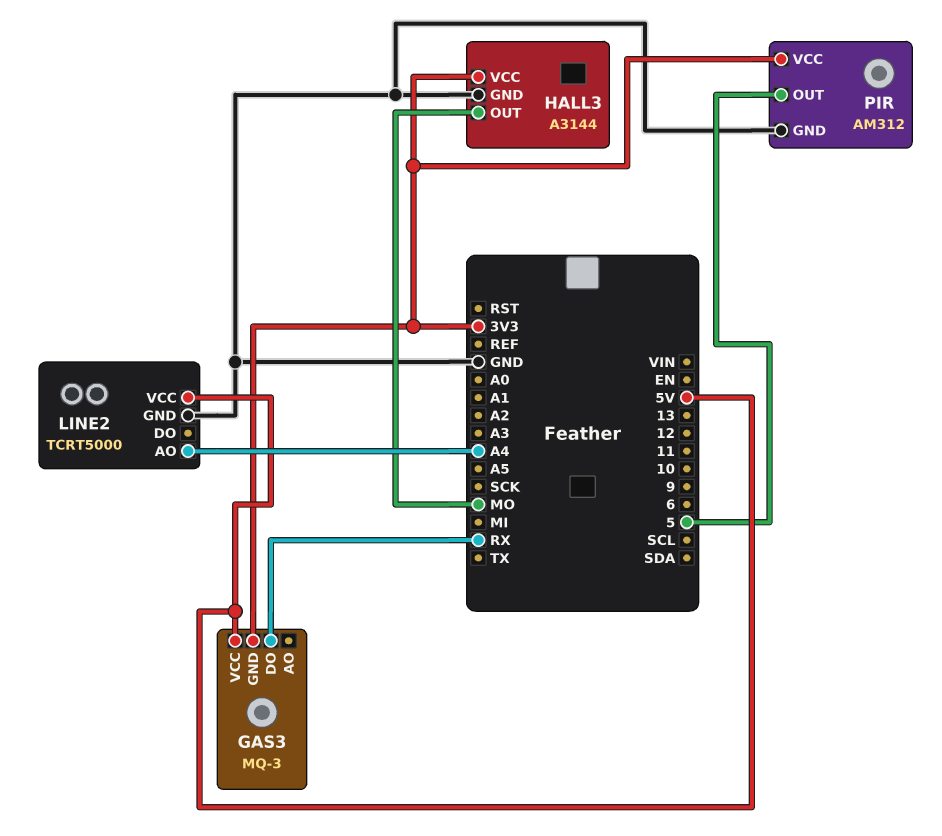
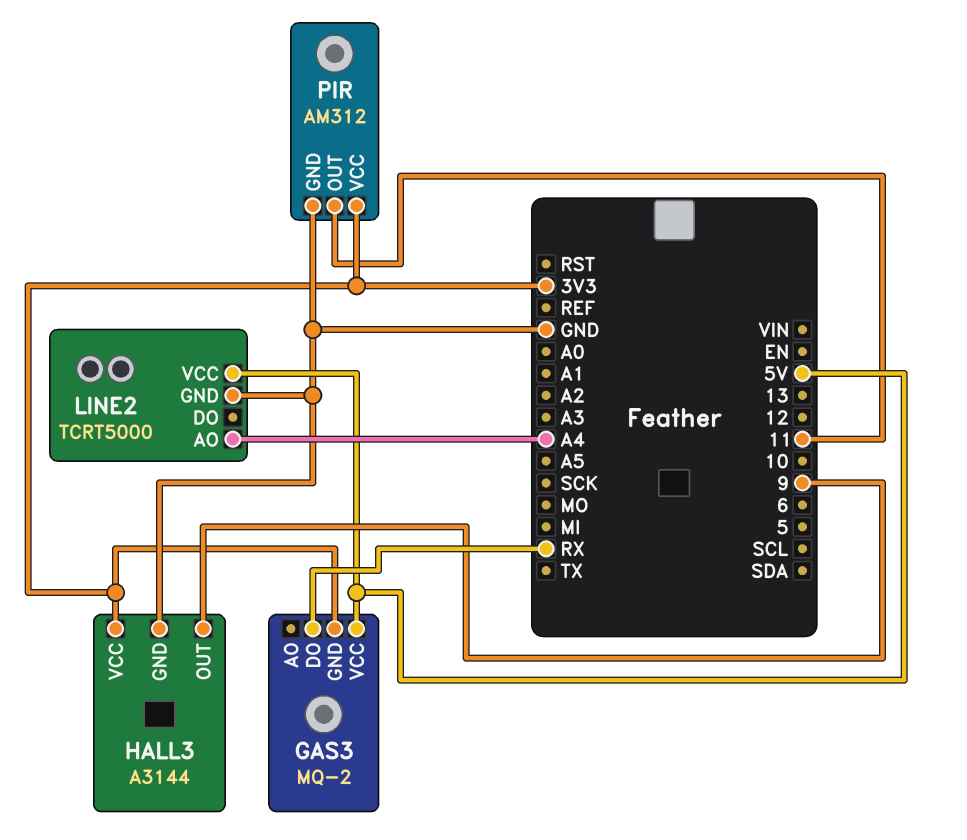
GAS3: MQ-3 -> MQ-2
HALL3 pin OUT: MO -> 9
PIR pin OUT: 5 -> 11

